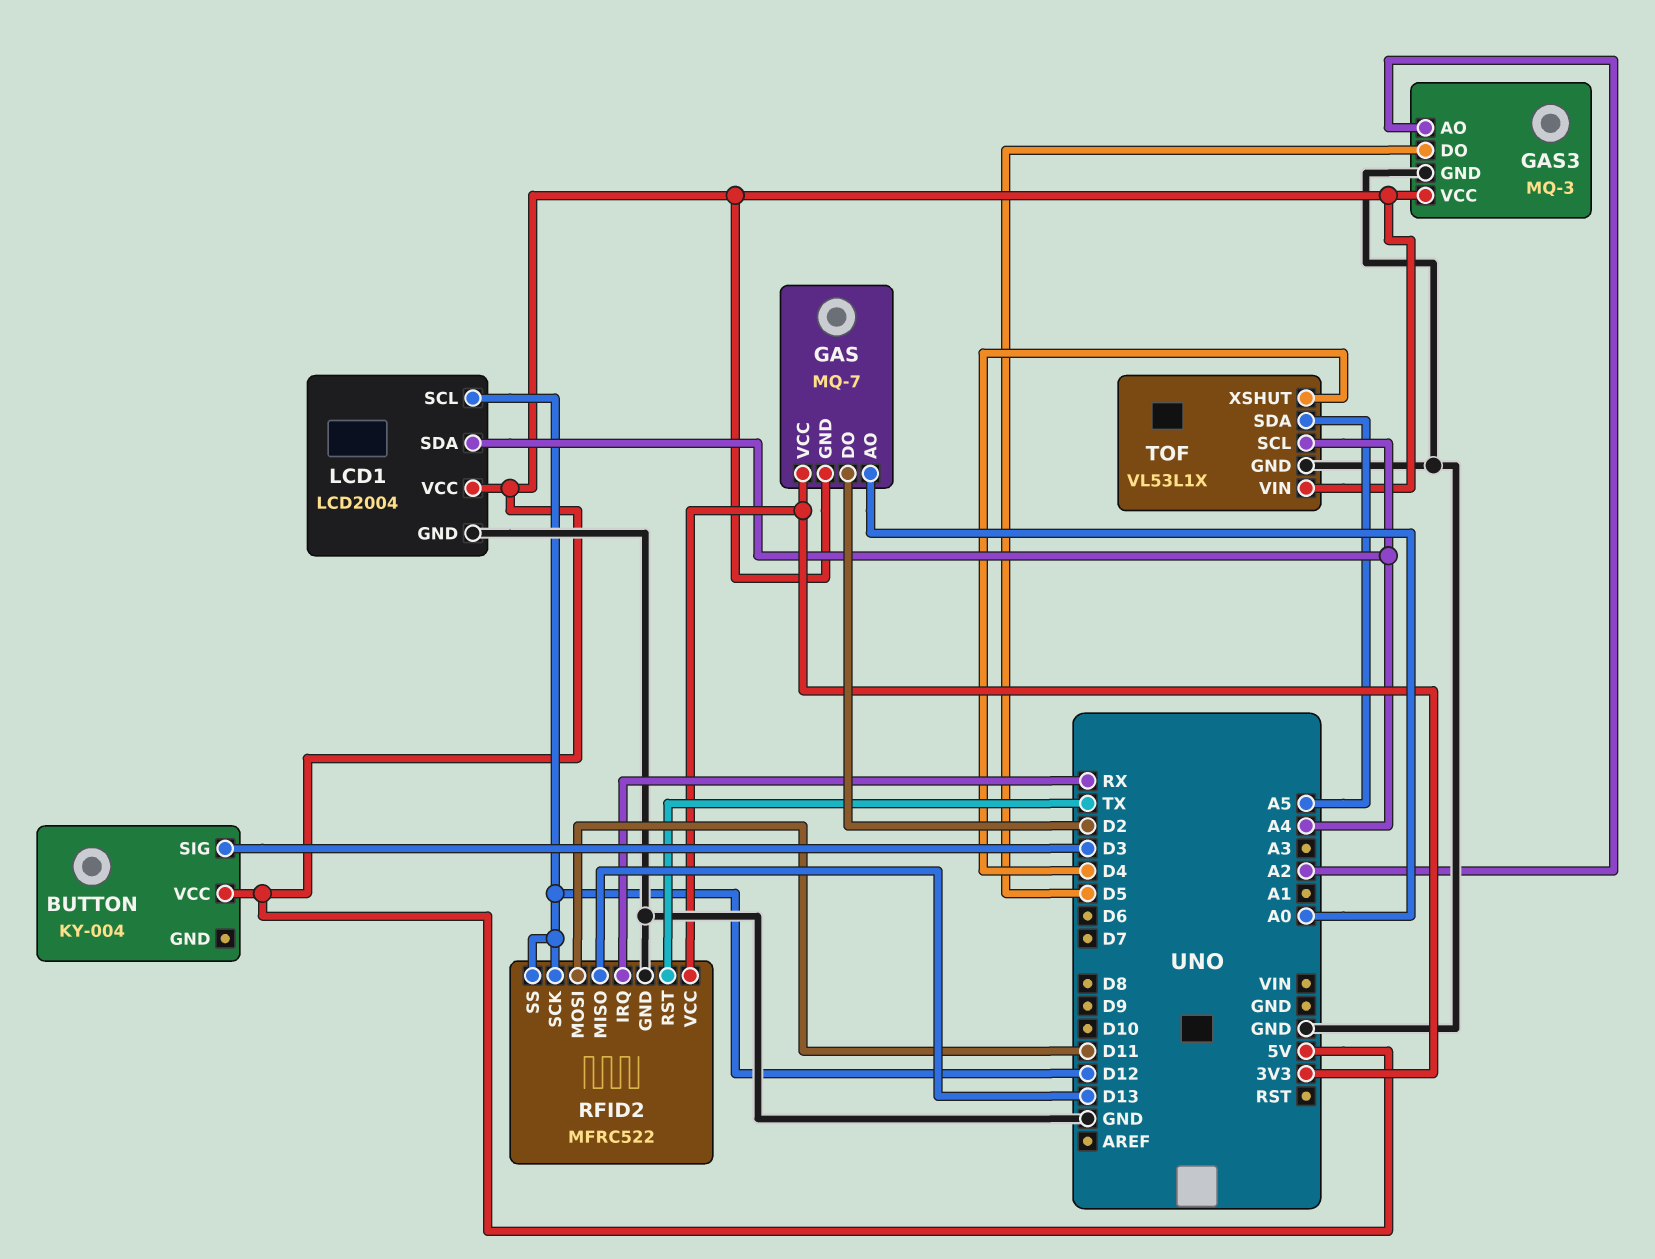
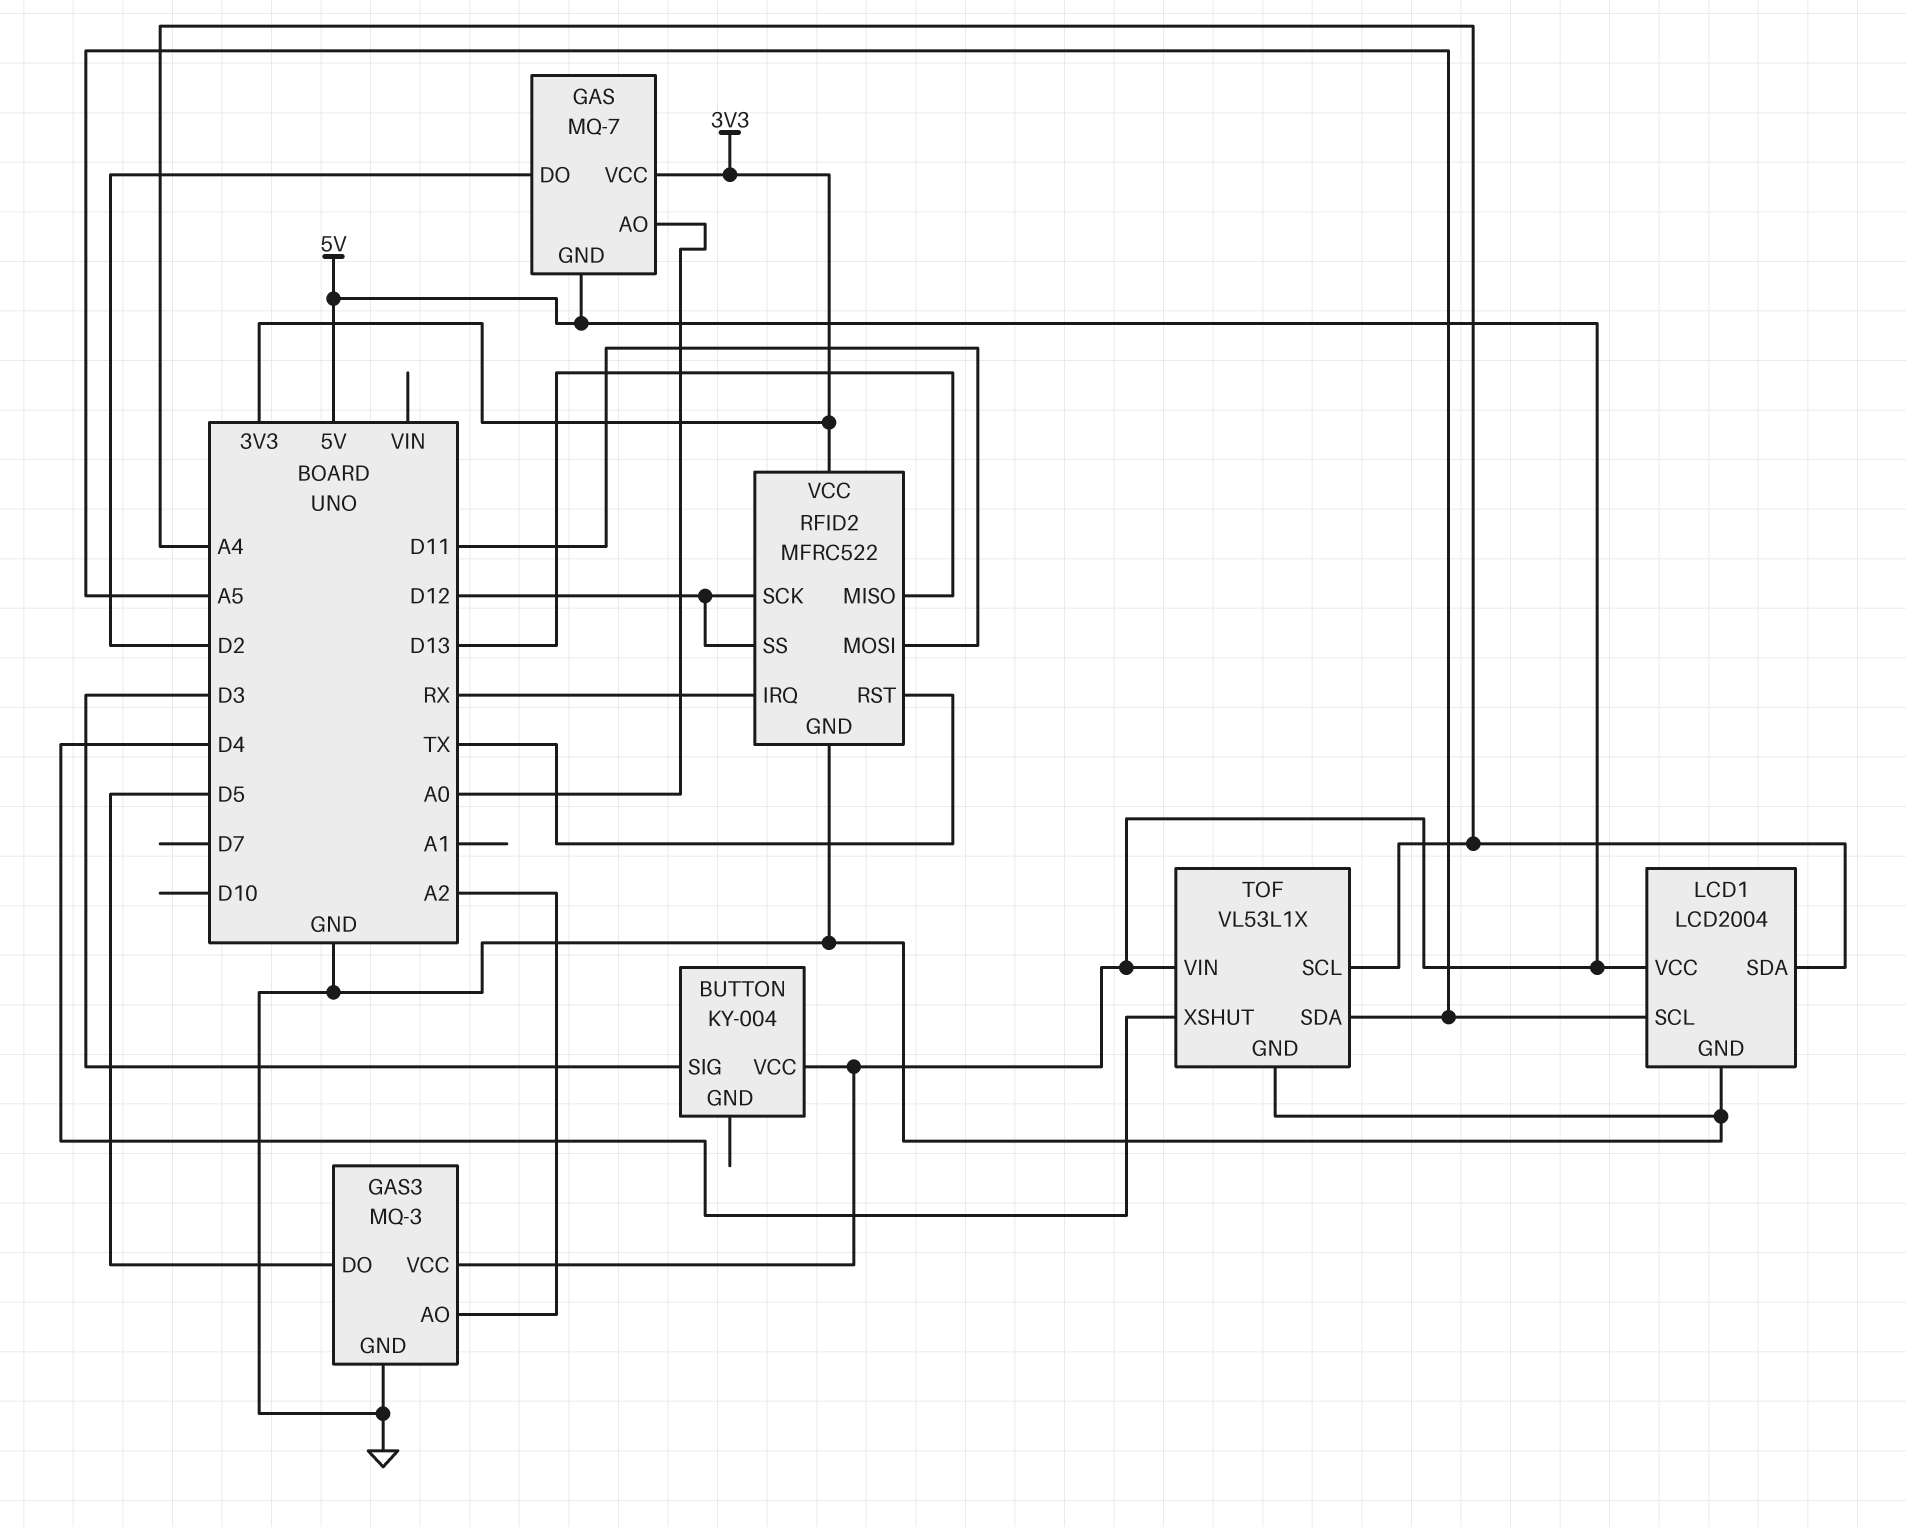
LCD1 pin SCL: D12 -> A5

